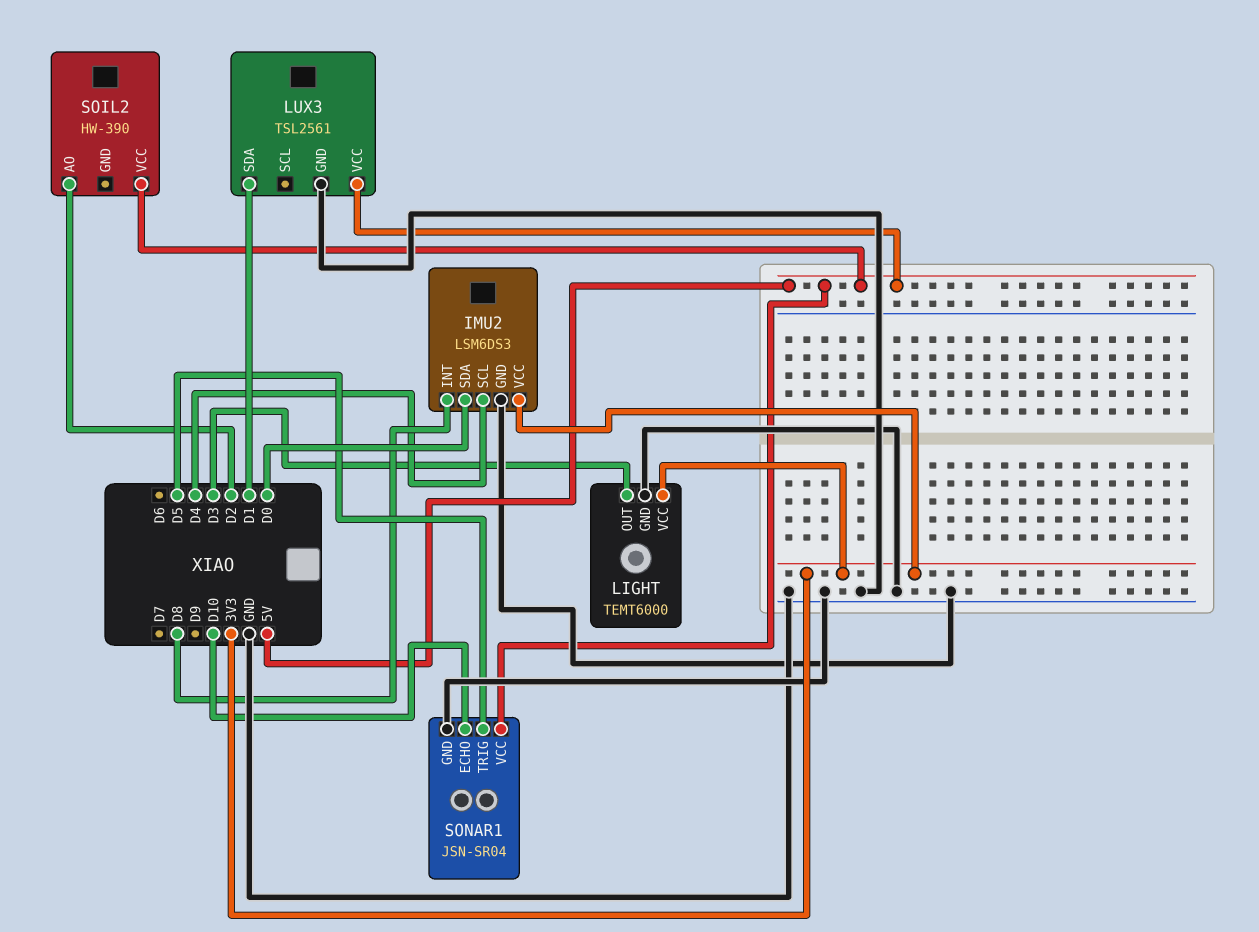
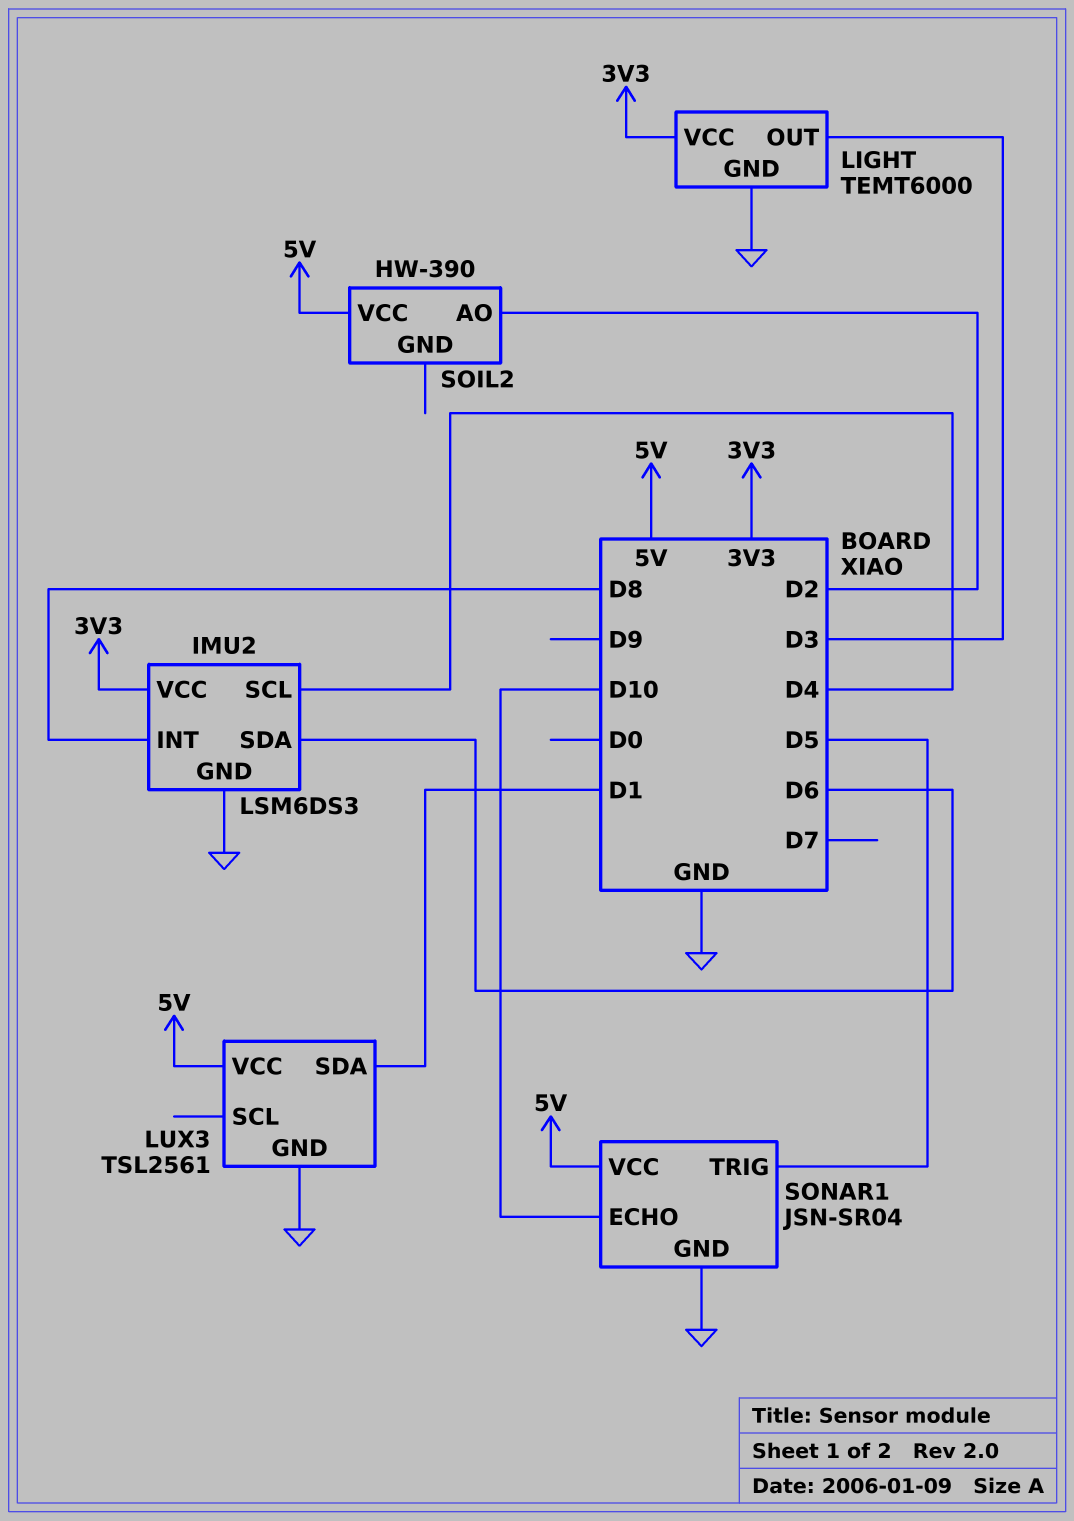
IMU2 pin SDA: D0 -> D6

